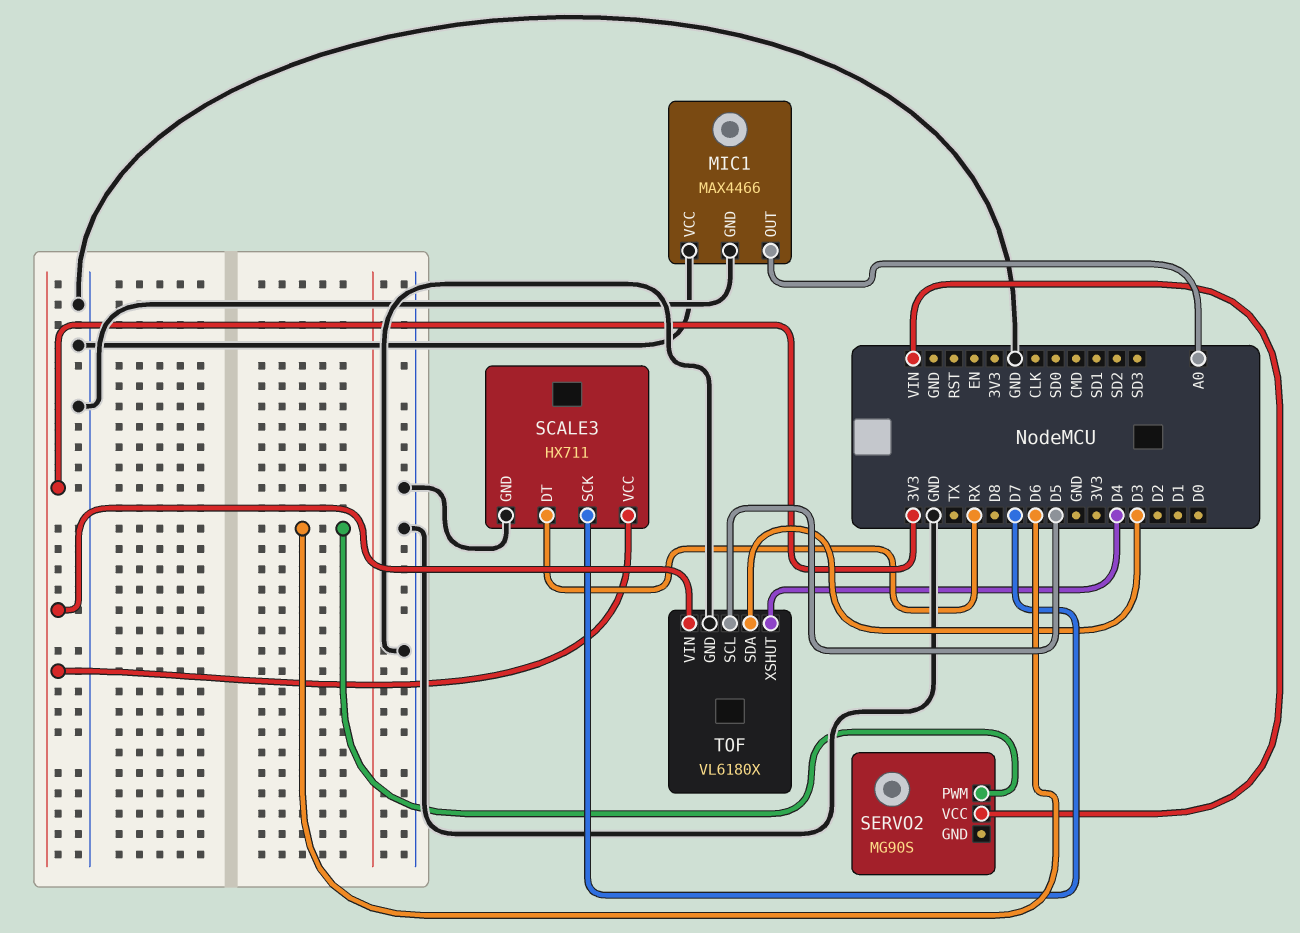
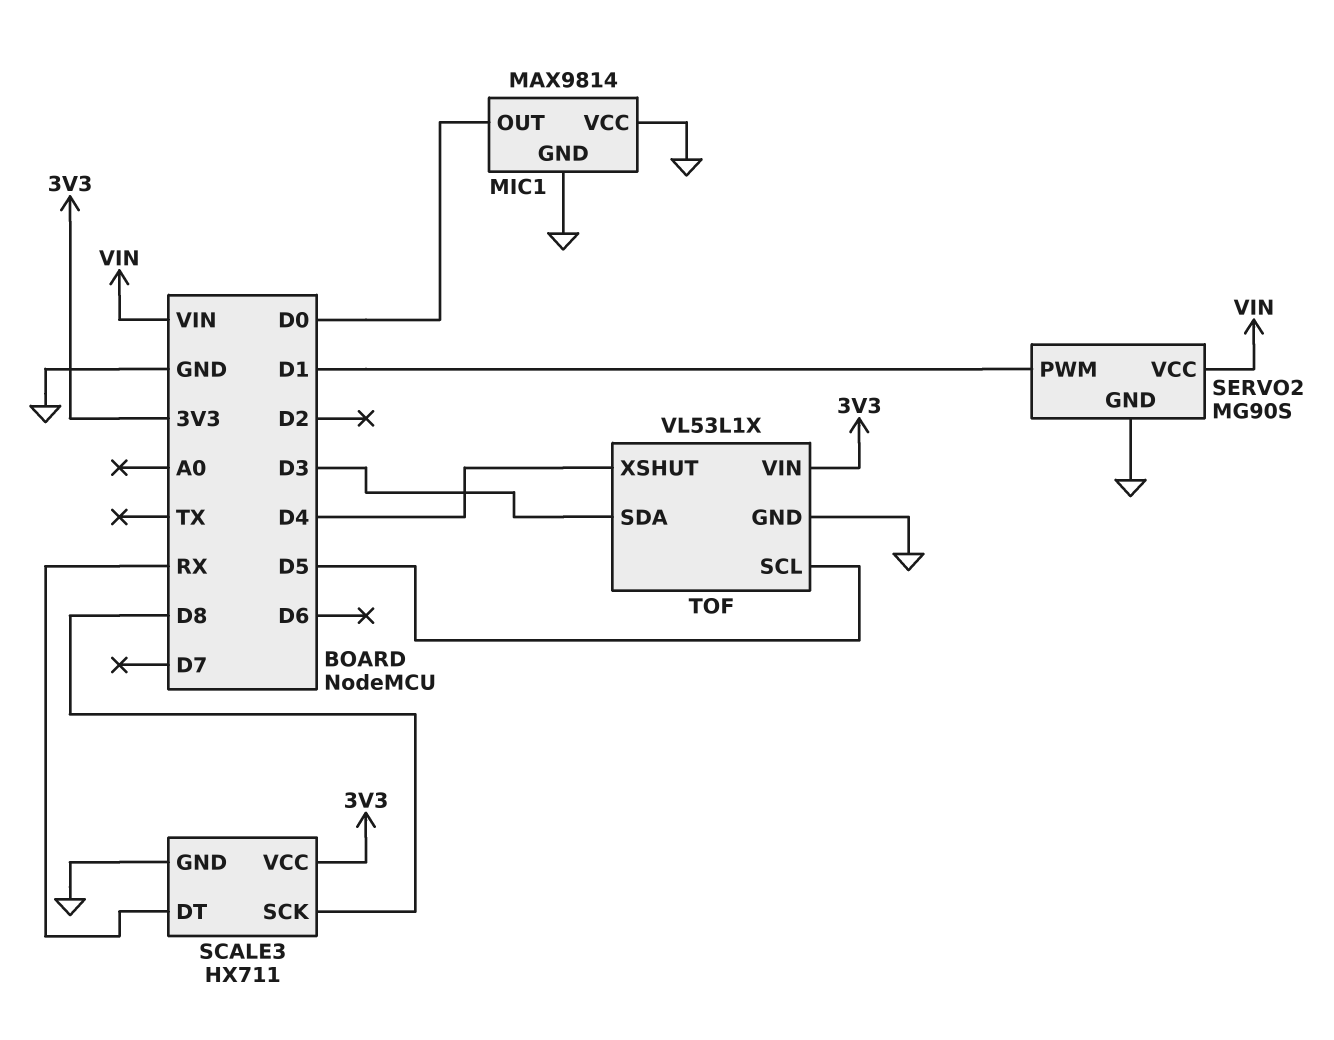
MIC1: MAX4466 -> MAX9814
MIC1 pin OUT: A0 -> D0
SCALE3 pin SCK: D7 -> D8
SERVO2 pin GND: none -> GND
SERVO2 pin PWM: D6 -> D1
TOF: VL6180X -> VL53L1X

